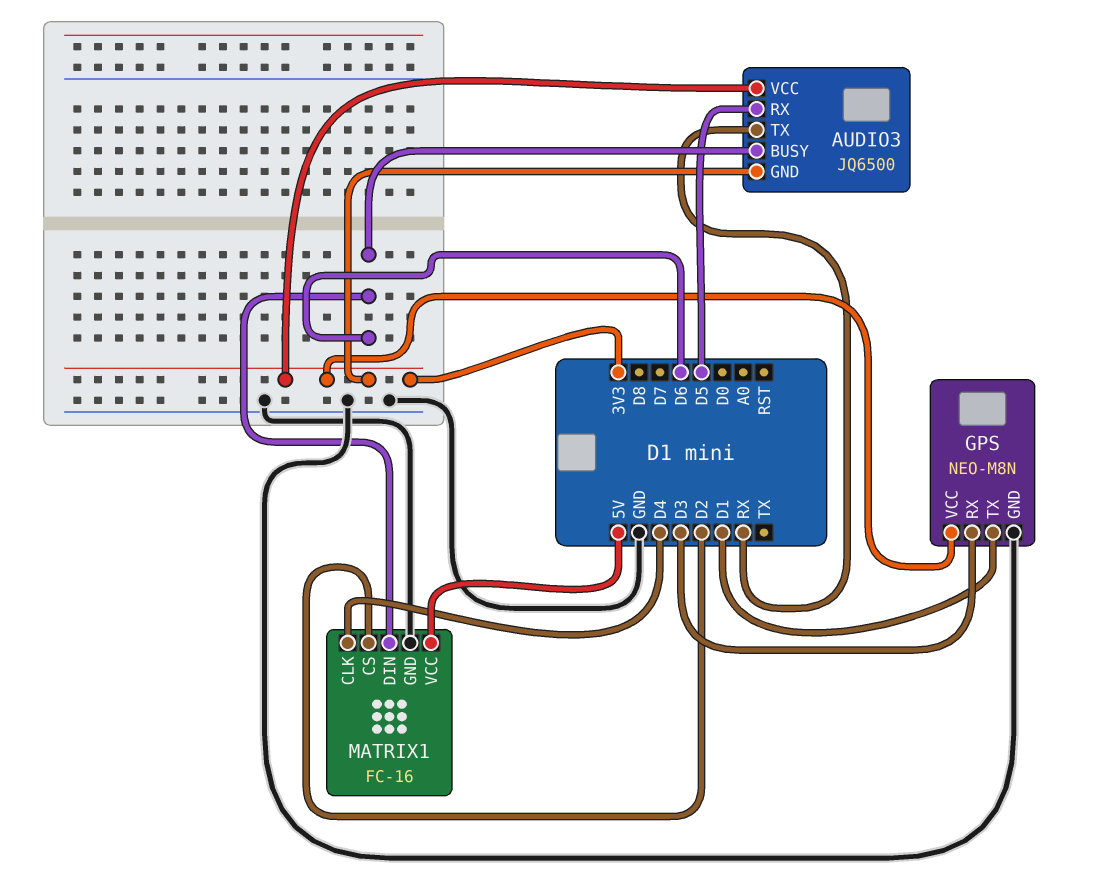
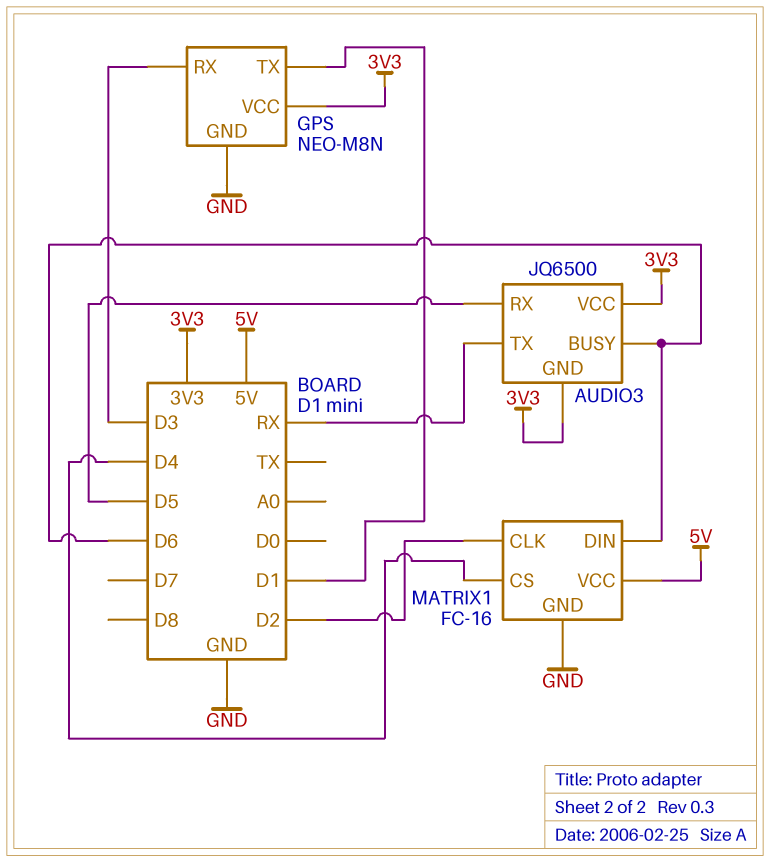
MATRIX1 pin CLK: D4 -> D2
MATRIX1 pin CS: D2 -> D4

